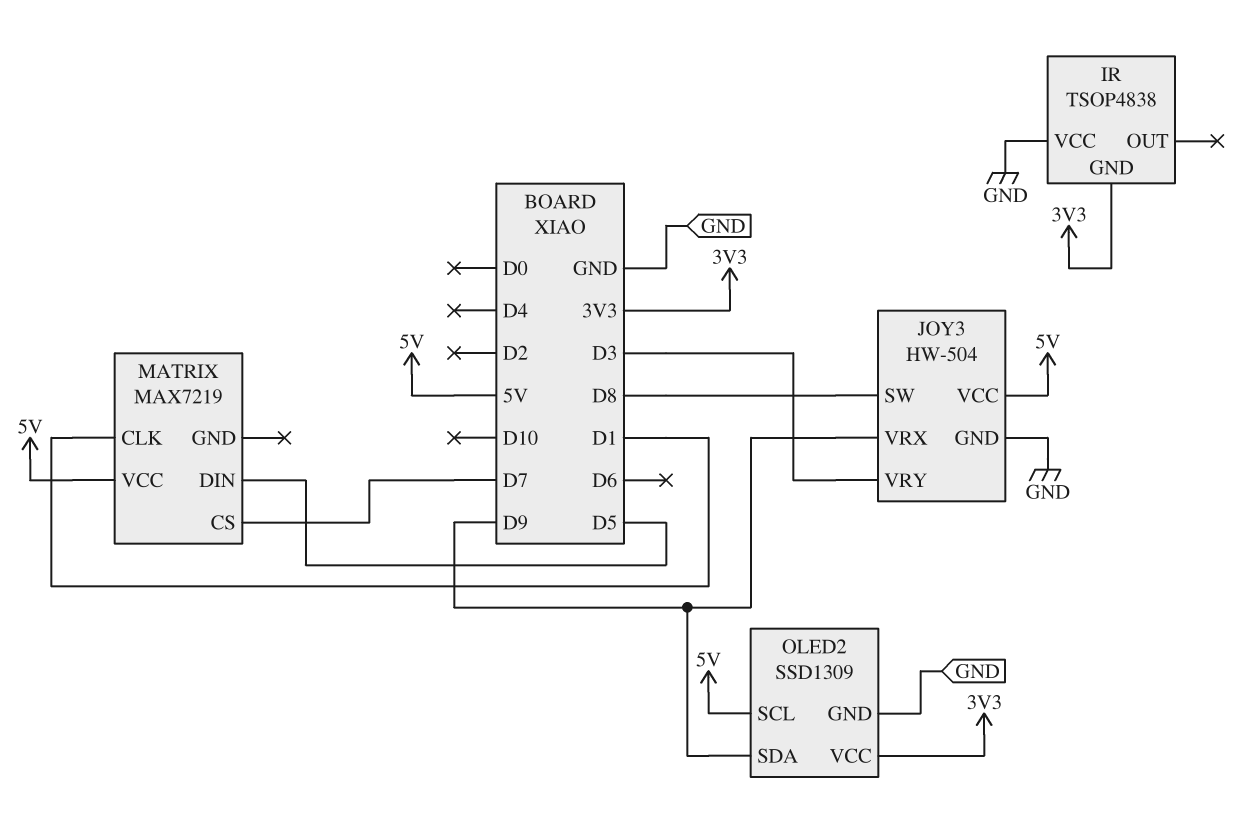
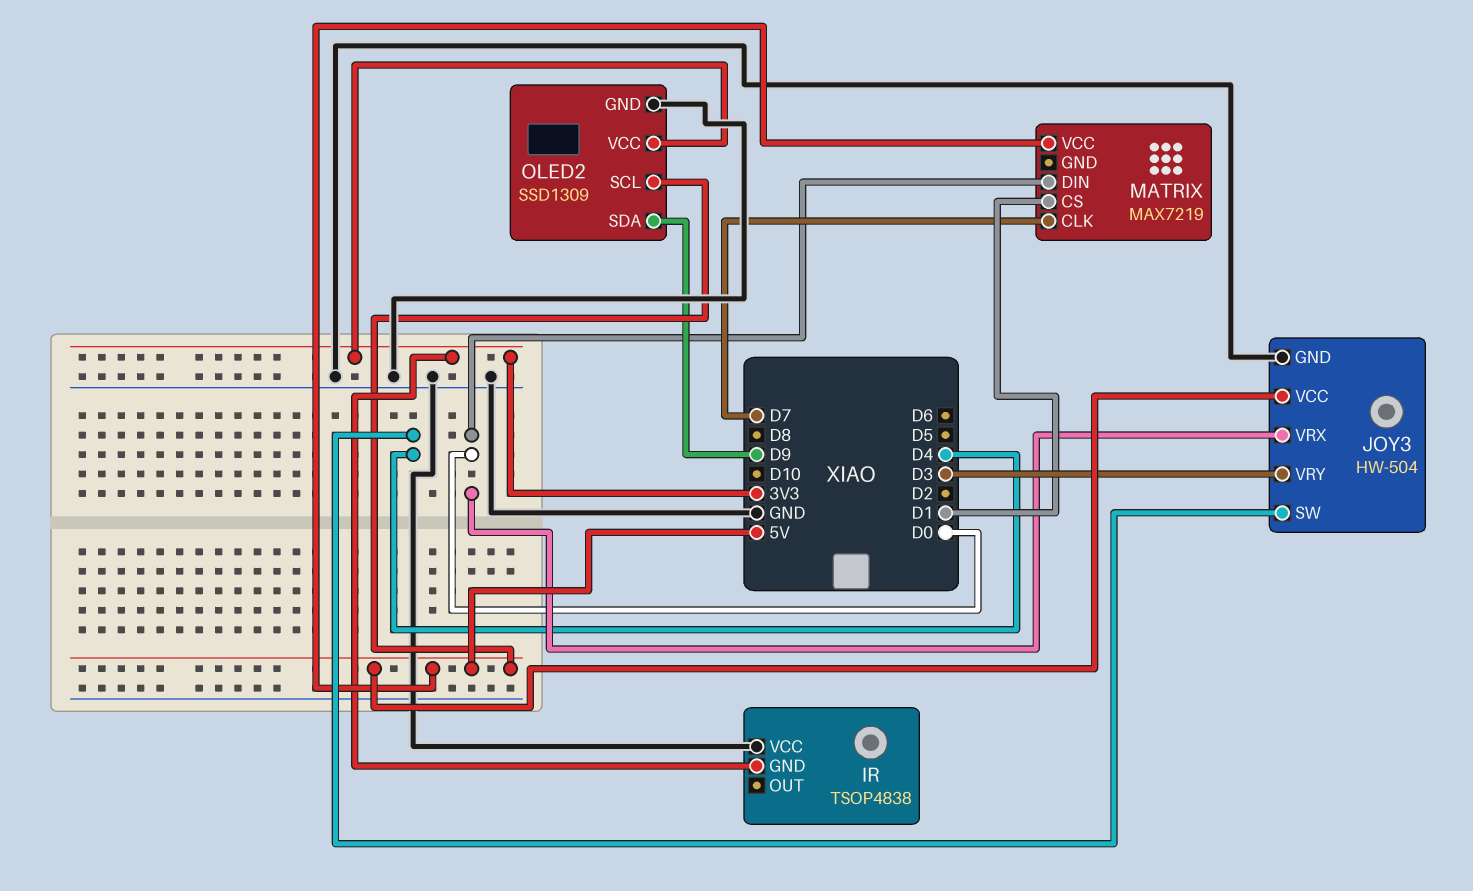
JOY3 pin SW: D8 -> D4
JOY3 pin VRX: D9 -> D0
MATRIX pin CLK: D1 -> D7
MATRIX pin CS: D7 -> D1
MATRIX pin DIN: D5 -> D0

